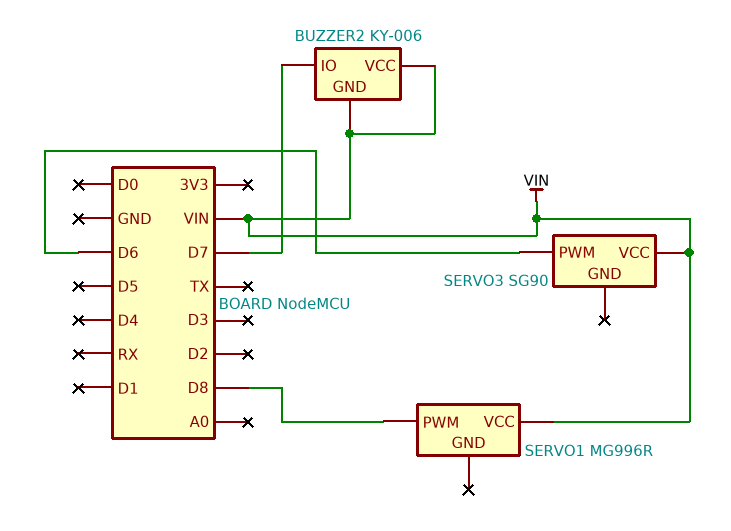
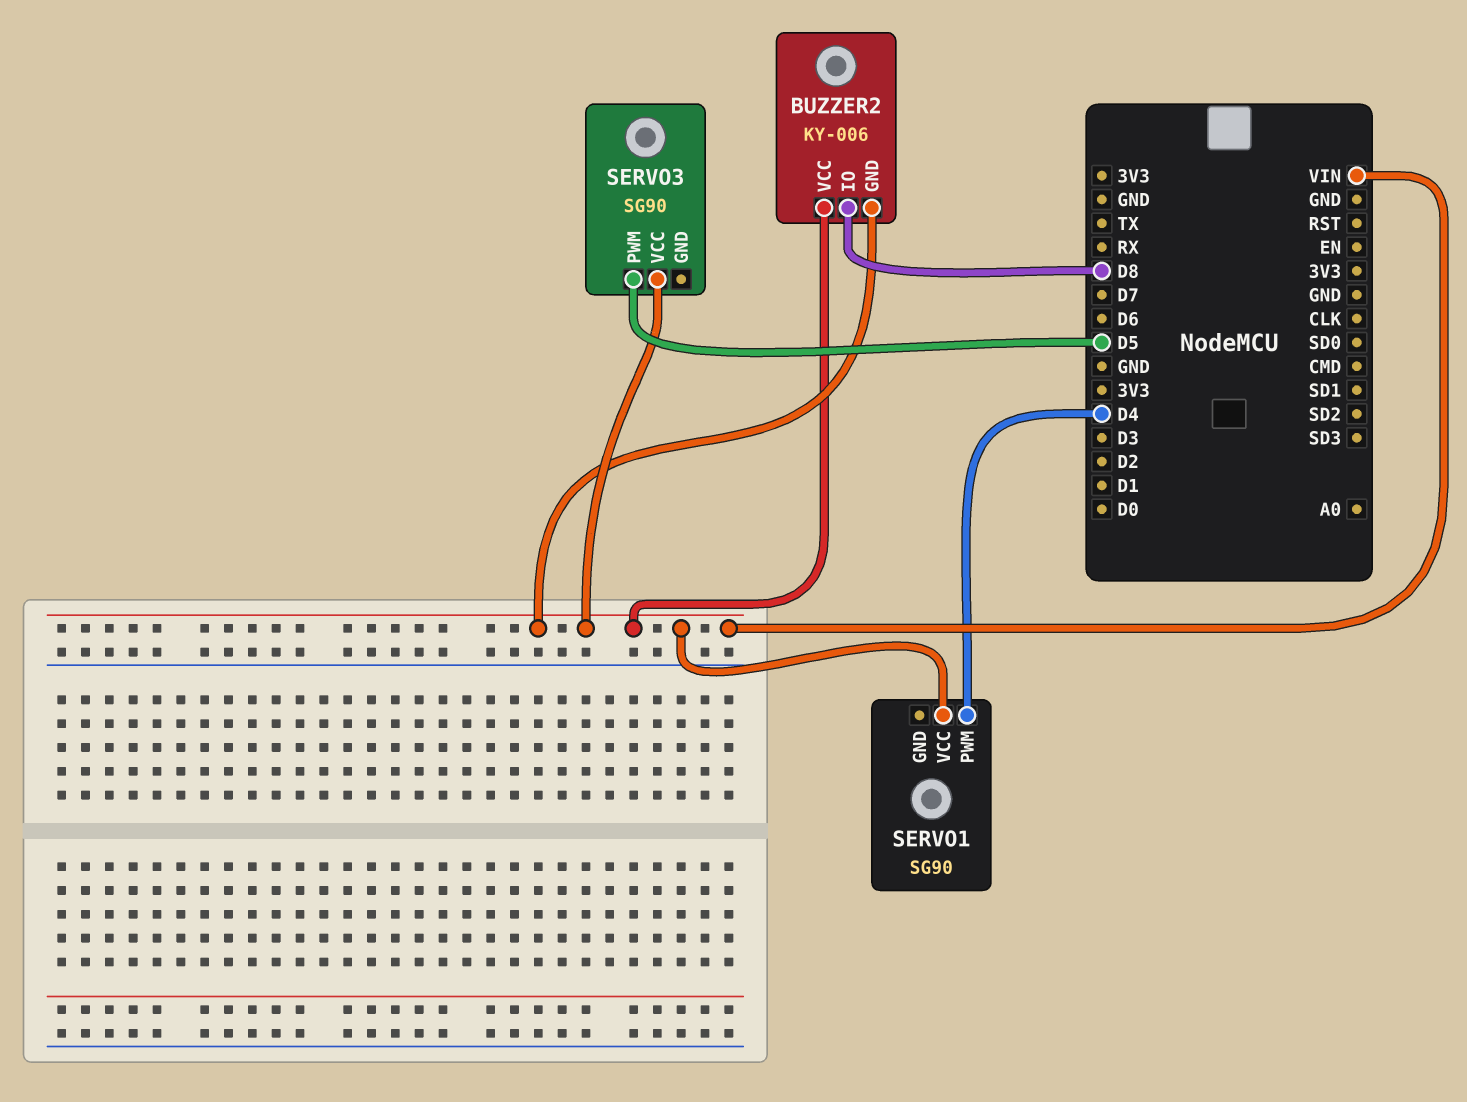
BUZZER2 pin IO: D7 -> D8
SERVO1: MG996R -> SG90
SERVO1 pin PWM: D8 -> D4
SERVO3 pin PWM: D6 -> D5

